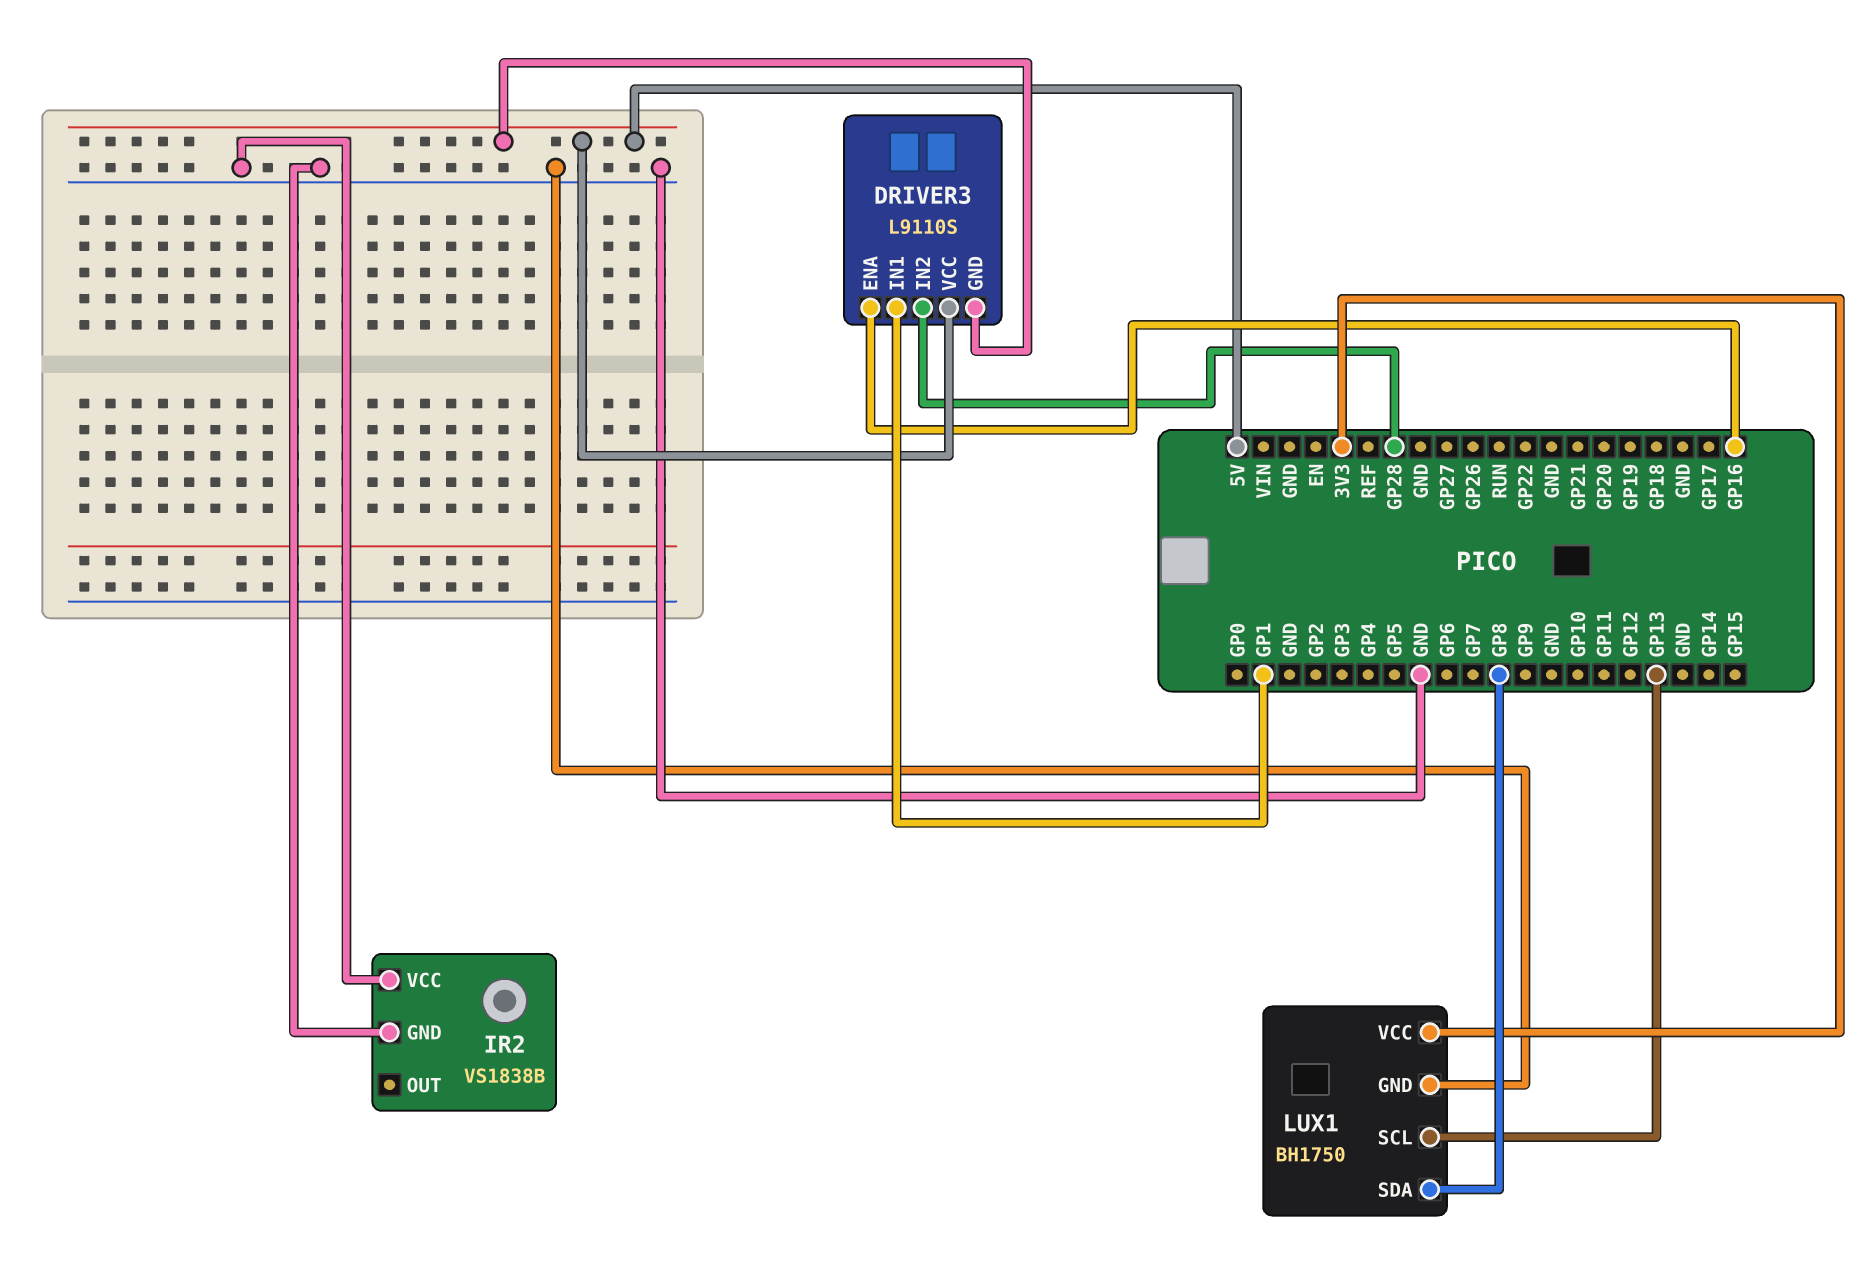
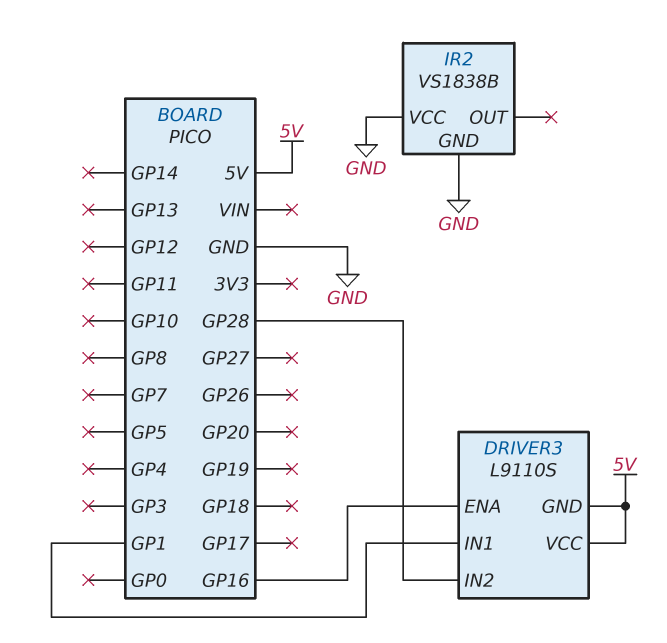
LUX1: BH1750 -> none
LUX1 pin GND: GND -> none
LUX1 pin SCL: GP13 -> none
LUX1 pin SDA: GP8 -> none
LUX1 pin VCC: 3V3 -> none

